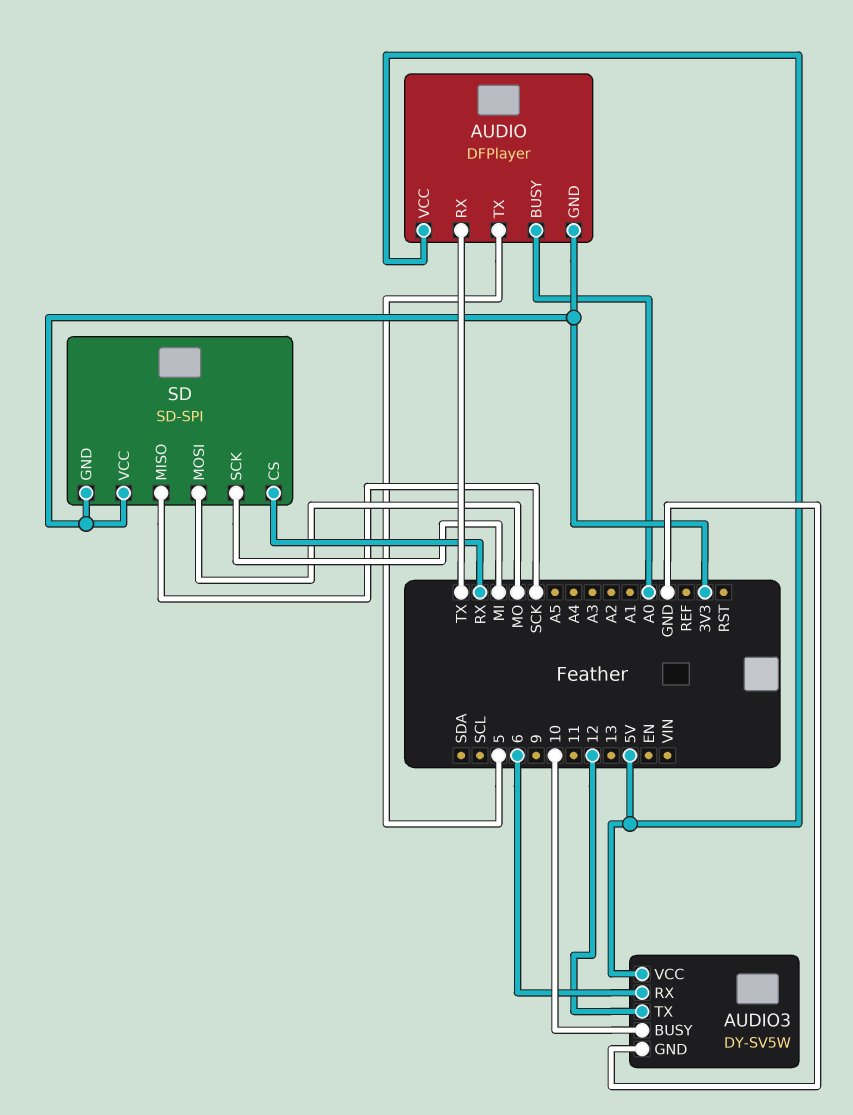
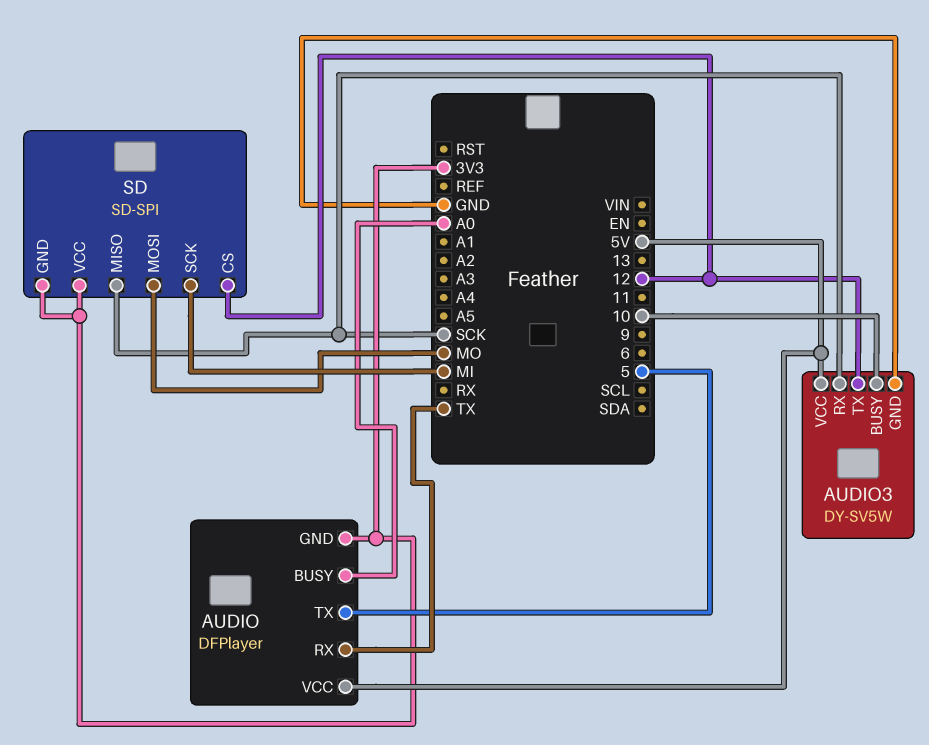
AUDIO3 pin RX: 6 -> SCK
SD pin CS: RX -> 12

